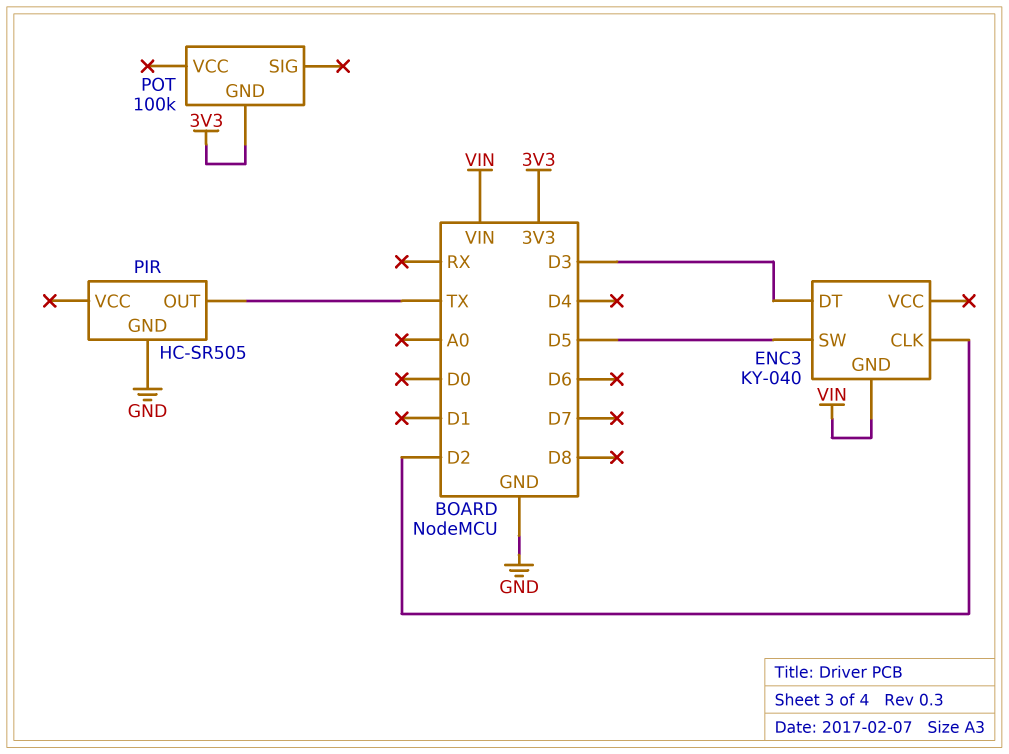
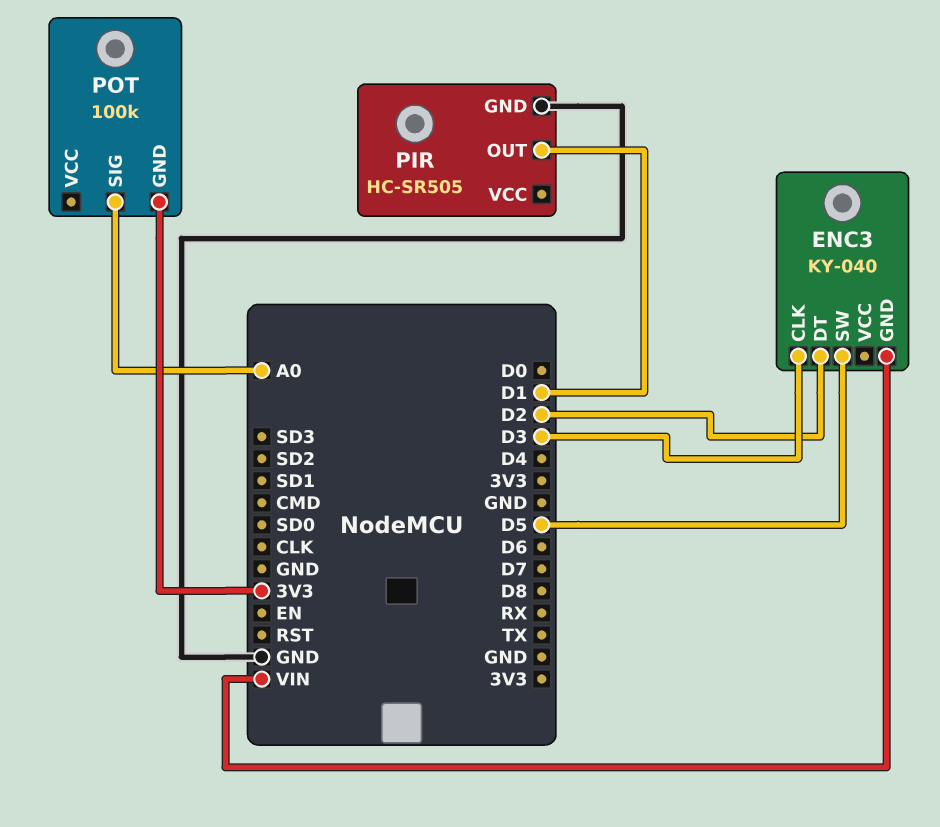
ENC3 pin CLK: D2 -> D3
ENC3 pin DT: D3 -> D2
PIR pin OUT: TX -> D1
POT pin SIG: none -> A0

